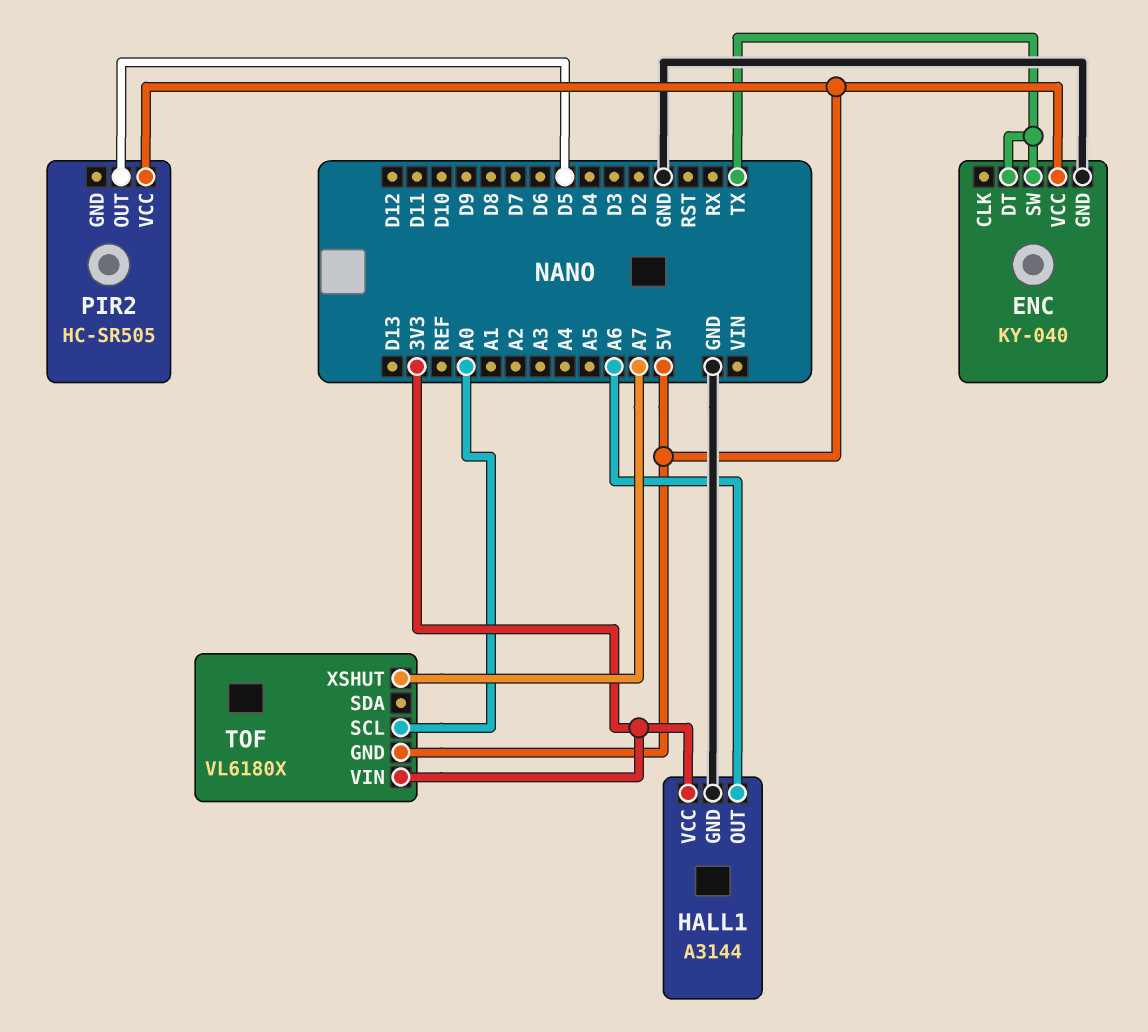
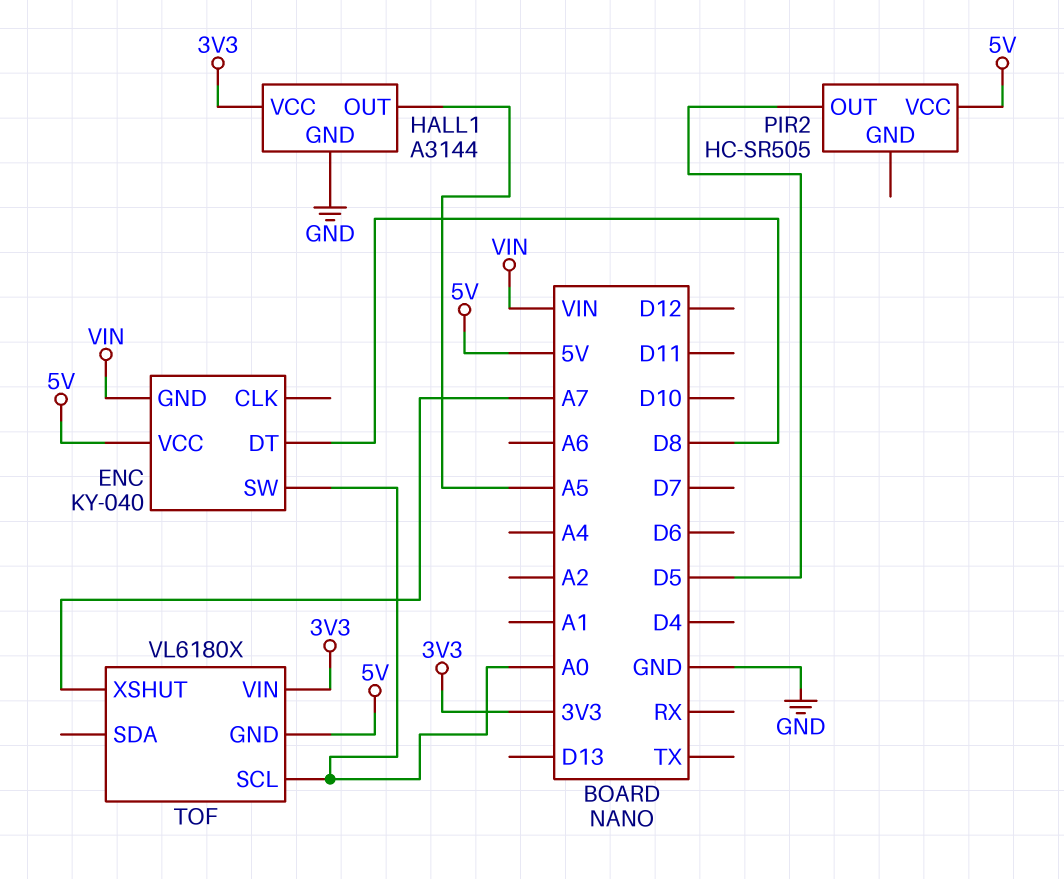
ENC pin DT: TX -> D8
ENC pin GND: GND -> VIN
ENC pin SW: TX -> A0
HALL1 pin OUT: A6 -> A5

